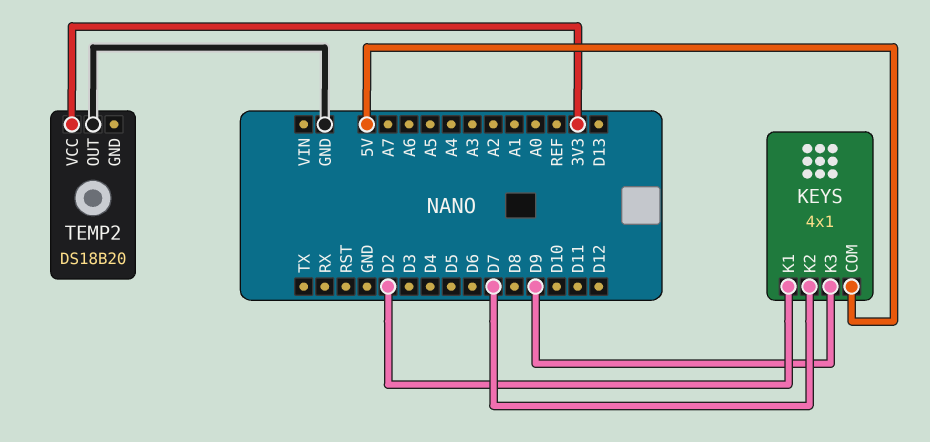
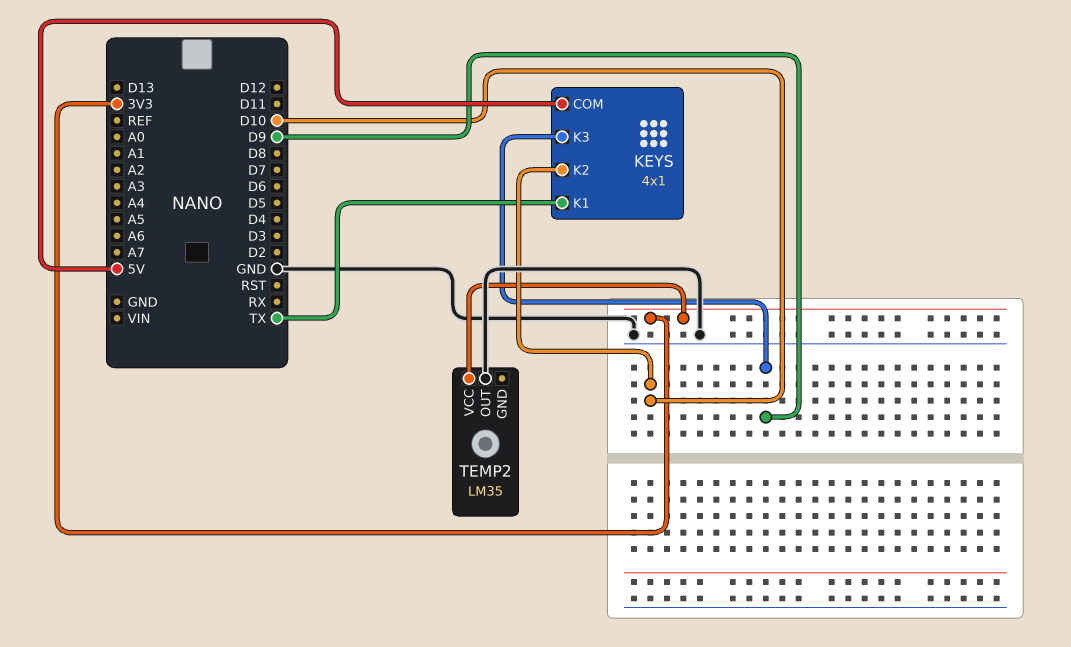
KEYS pin K1: D2 -> TX
KEYS pin K2: D7 -> D10
TEMP2: DS18B20 -> LM35

